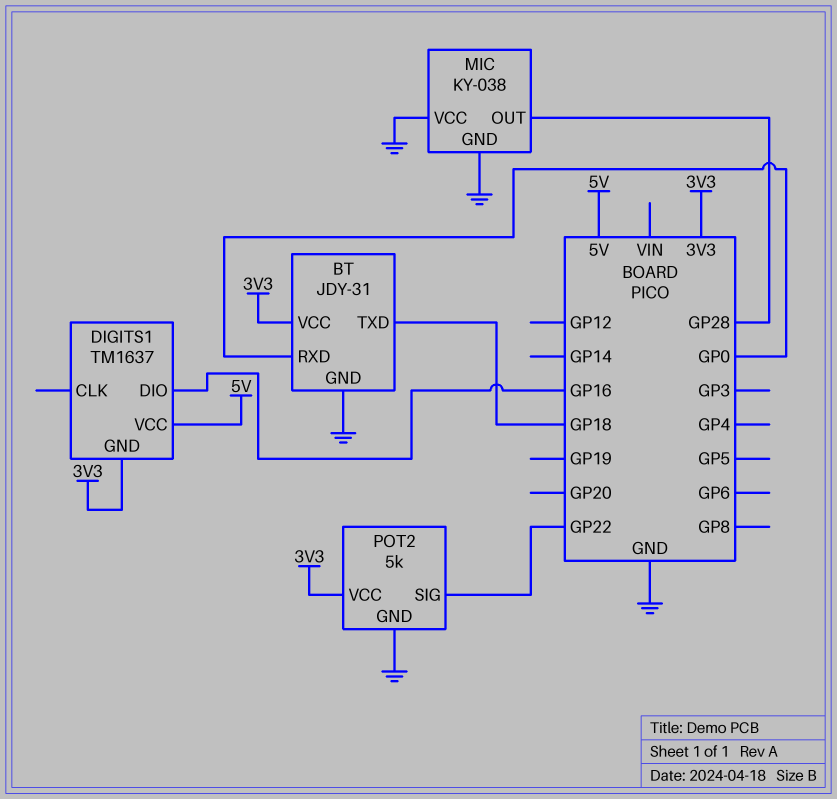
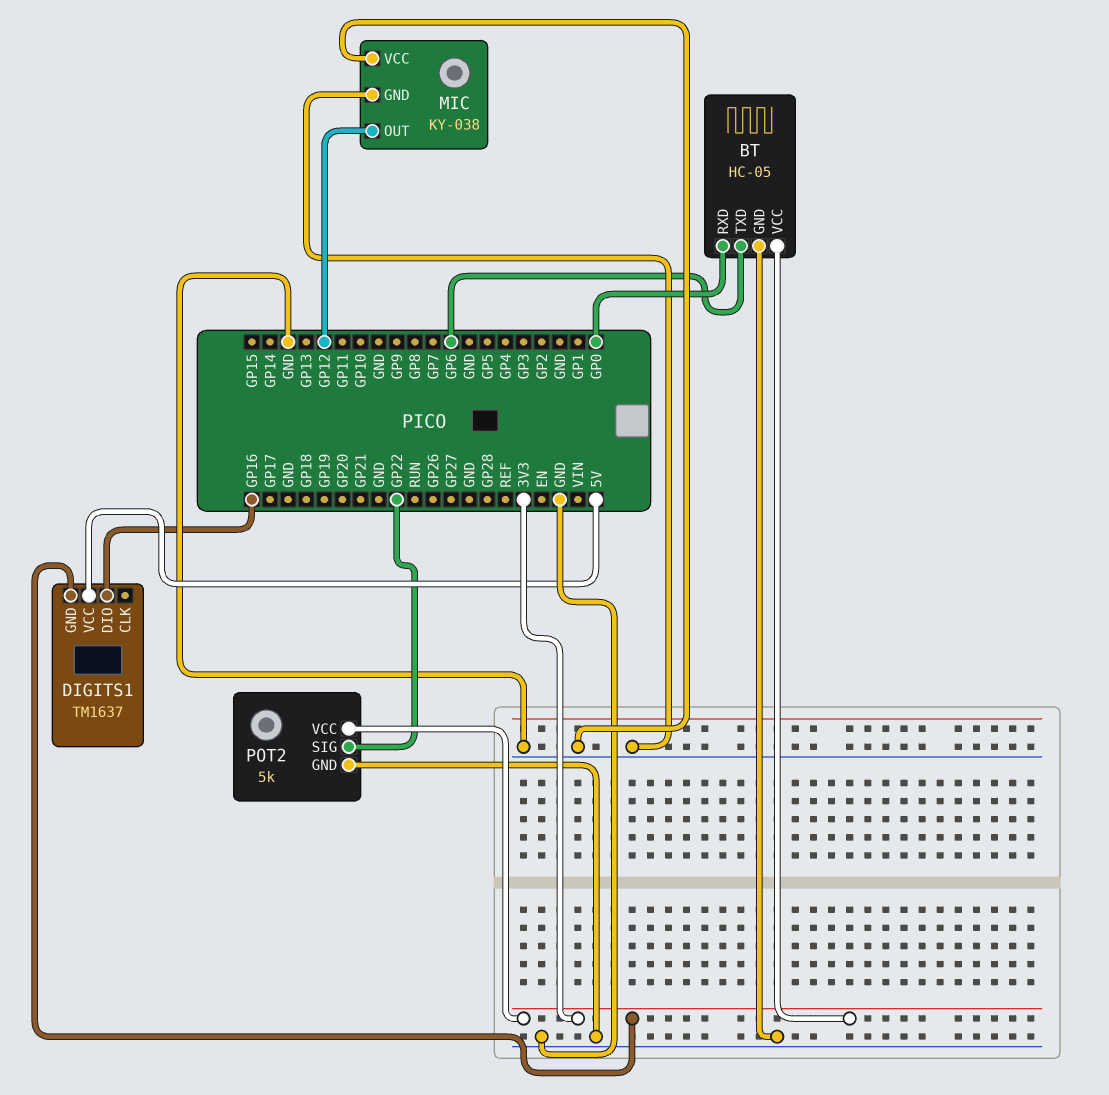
BT: JDY-31 -> HC-05
BT pin TXD: GP18 -> GP6
MIC pin OUT: GP28 -> GP12

